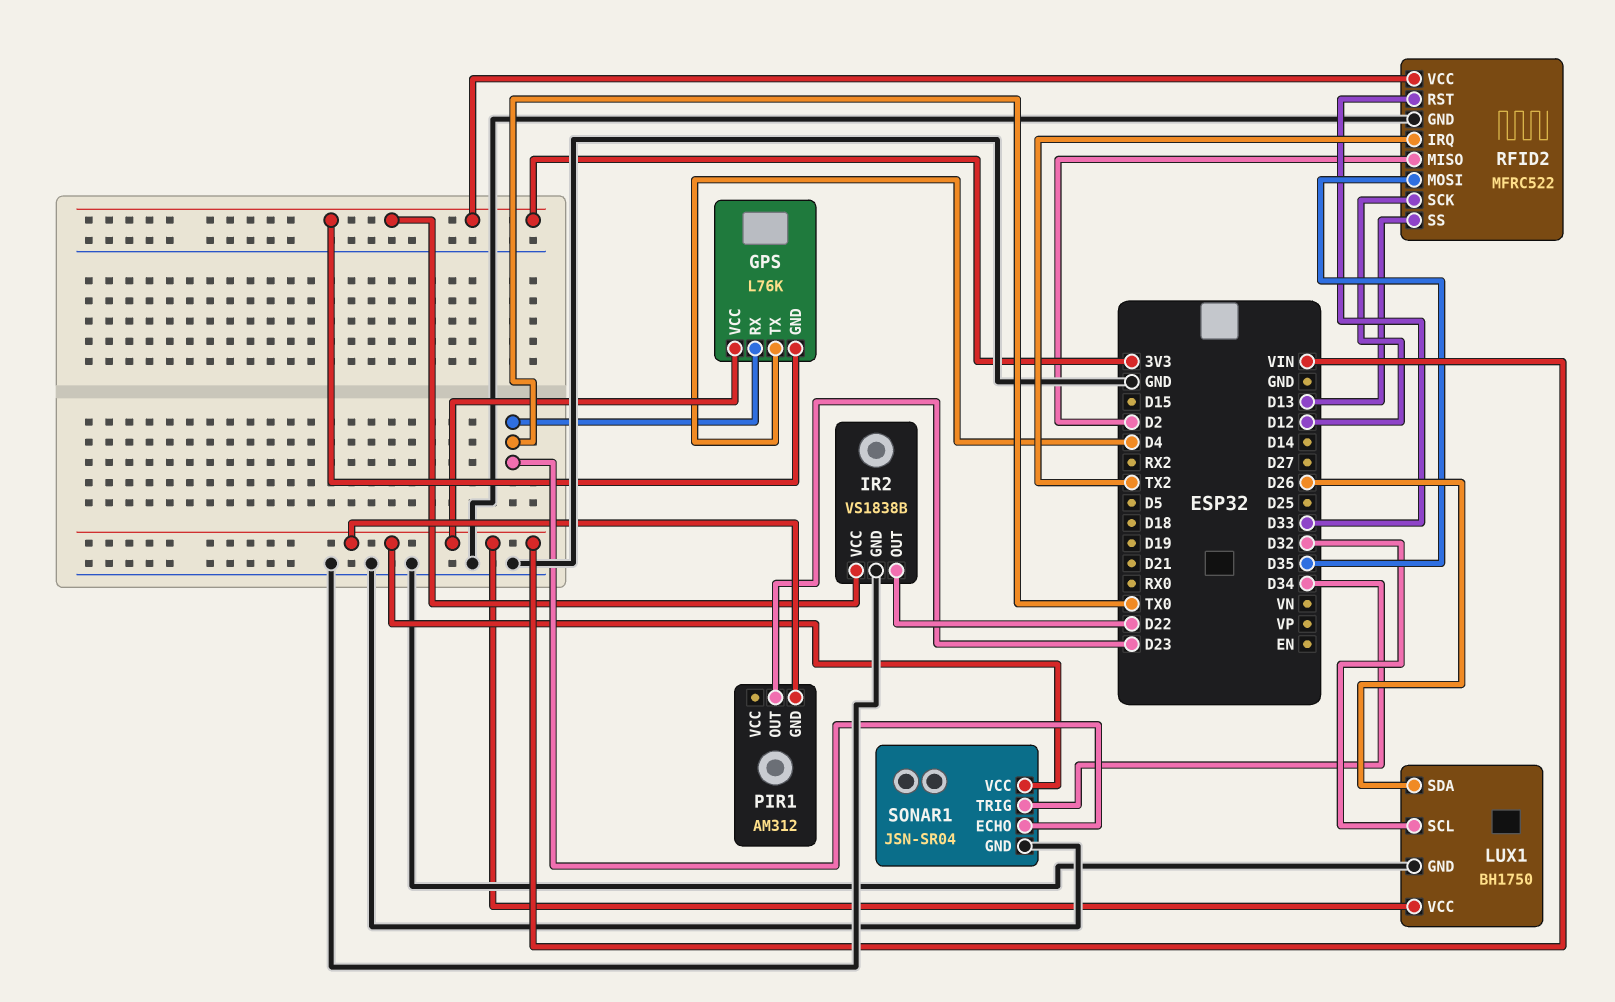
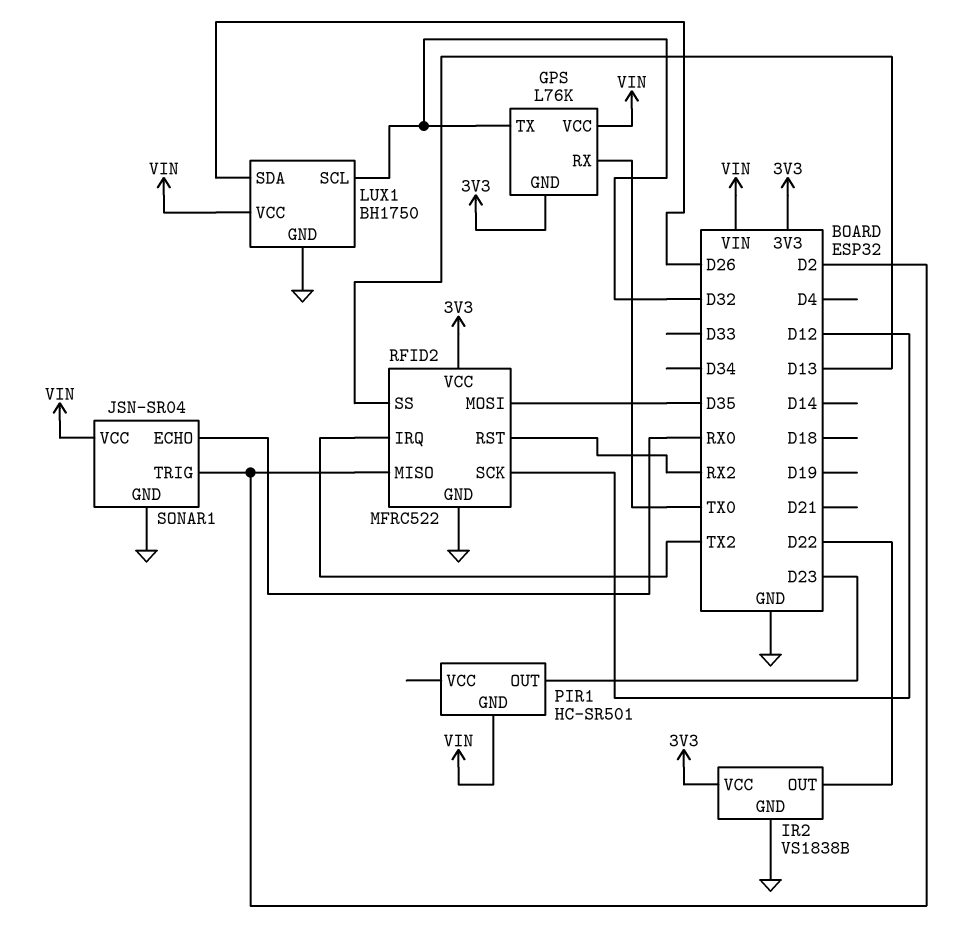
GPS pin TX: D4 -> D32
PIR1: AM312 -> HC-SR501
RFID2 pin RST: D33 -> RX2
SONAR1 pin ECHO: TX0 -> RX0
SONAR1 pin TRIG: D34 -> D2

